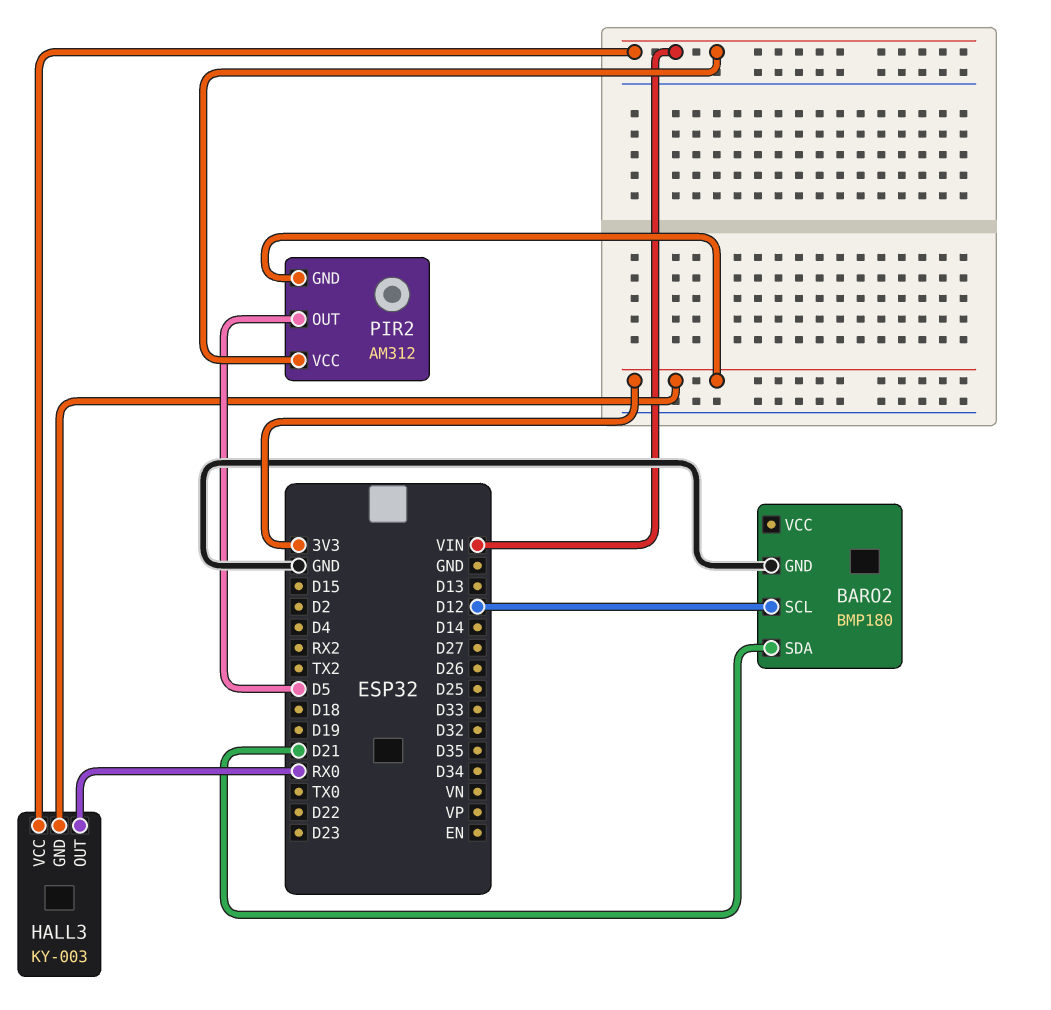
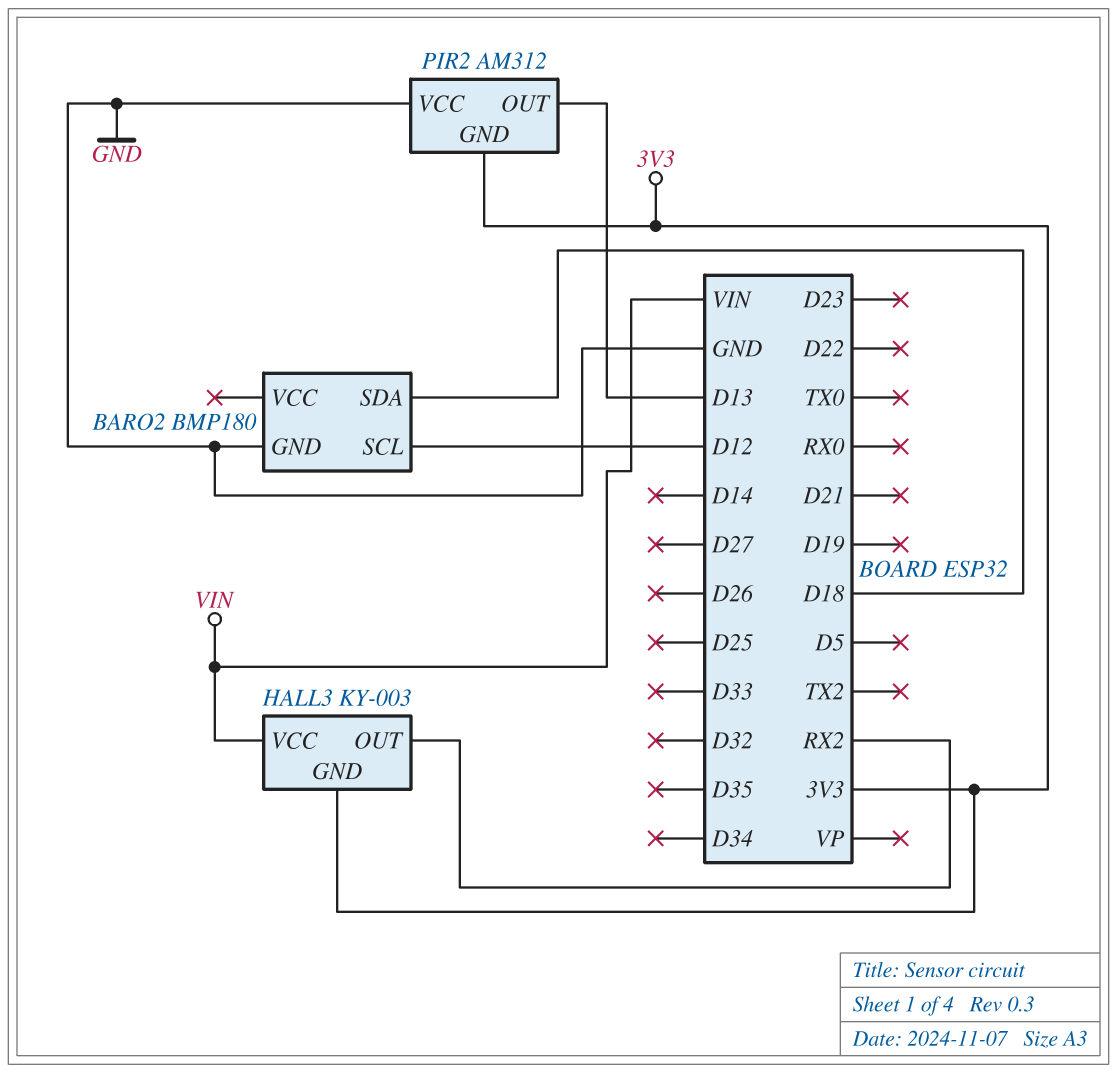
BARO2 pin SDA: D21 -> D18
HALL3 pin OUT: RX0 -> RX2
PIR2 pin OUT: D5 -> D13
PIR2 pin VCC: VIN -> GND

